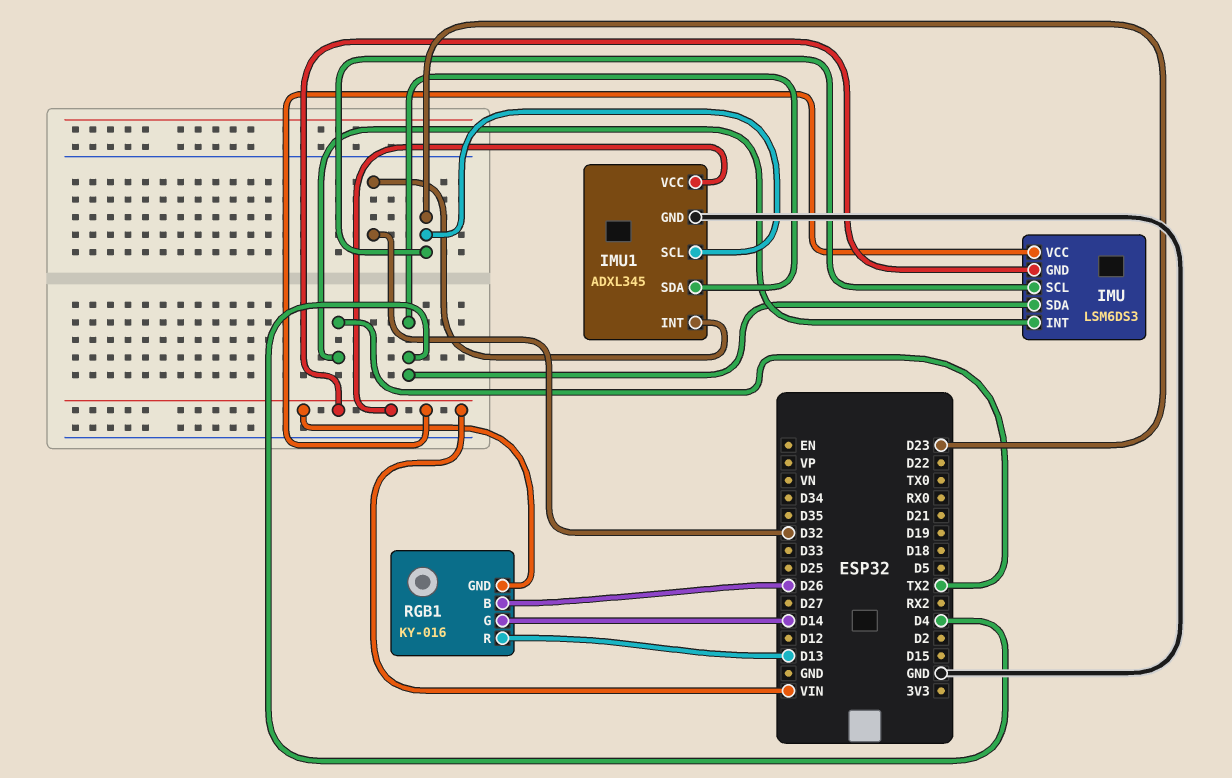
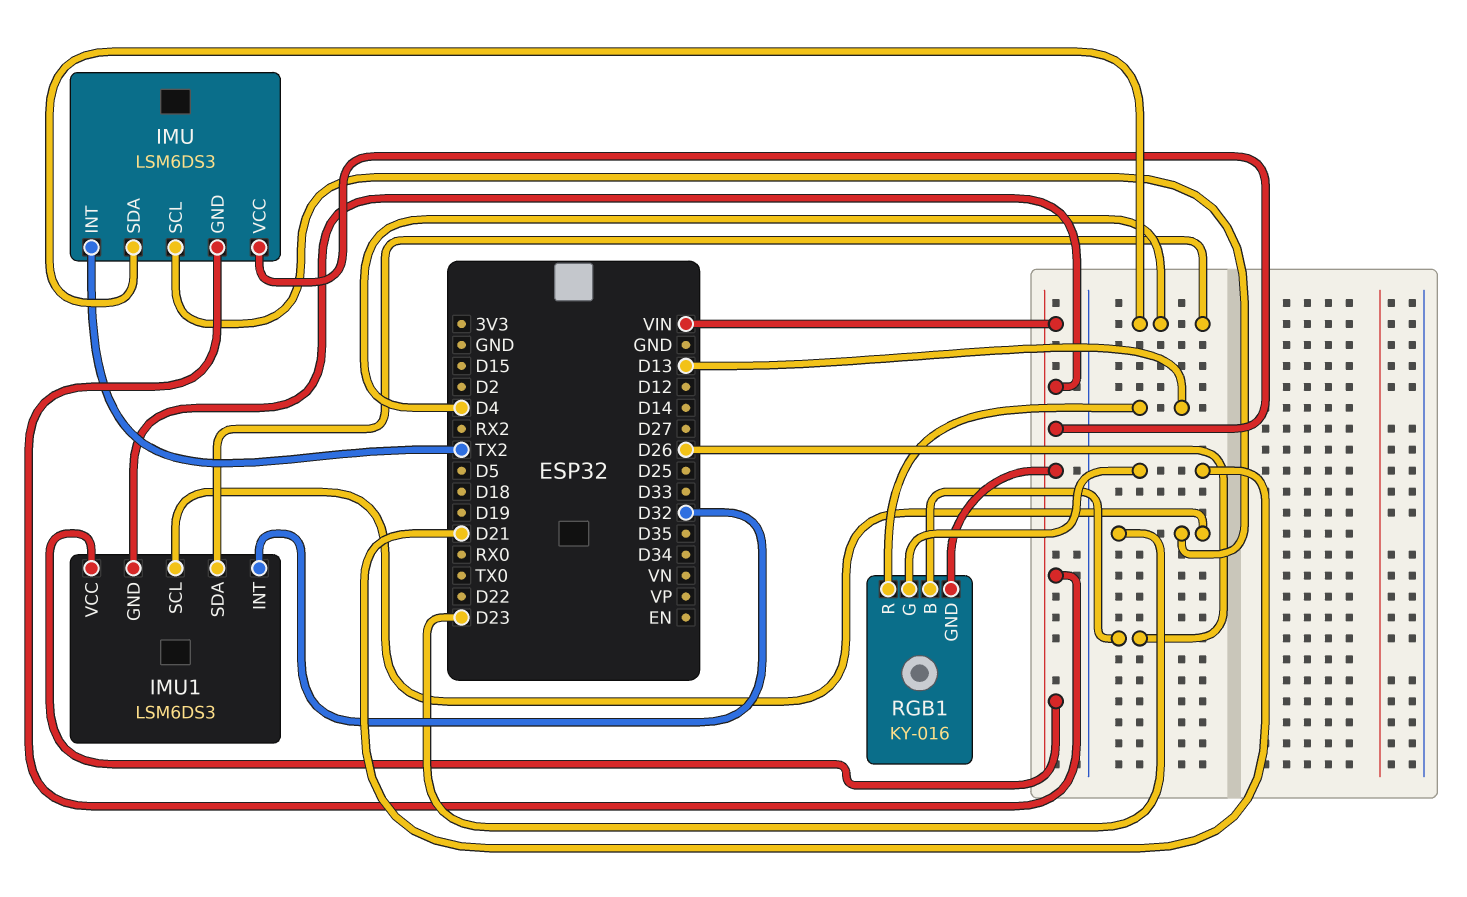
IMU1: ADXL345 -> LSM6DS3
IMU1 pin GND: GND -> VIN
RGB1 pin G: D14 -> D21

